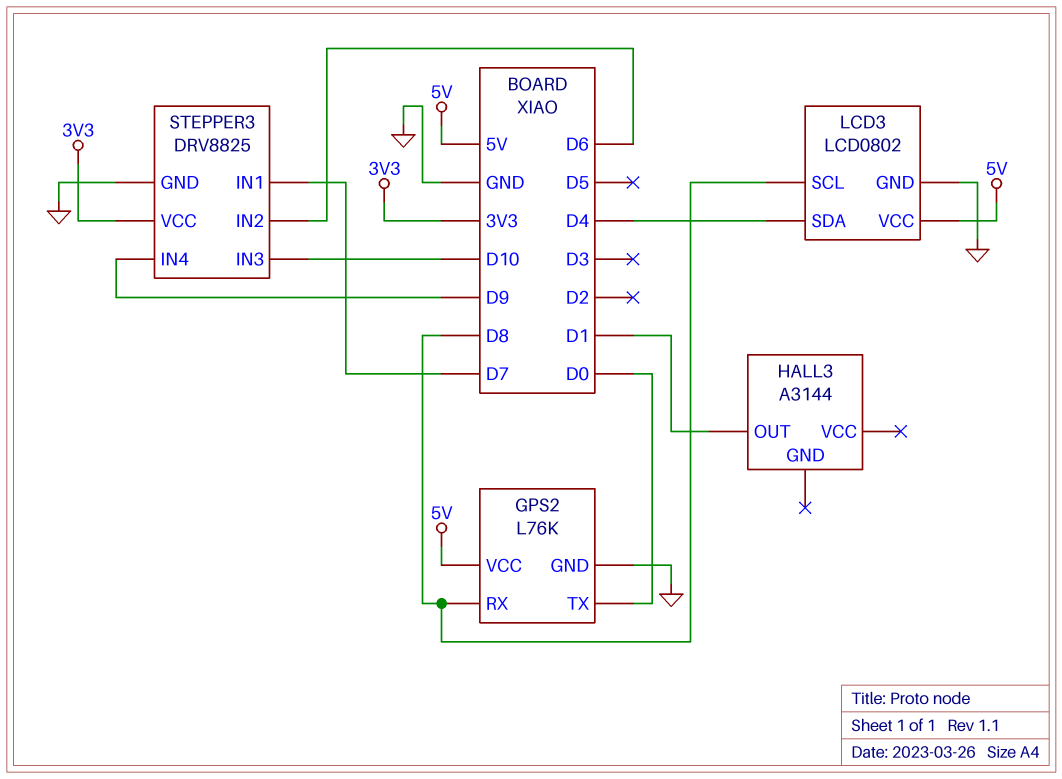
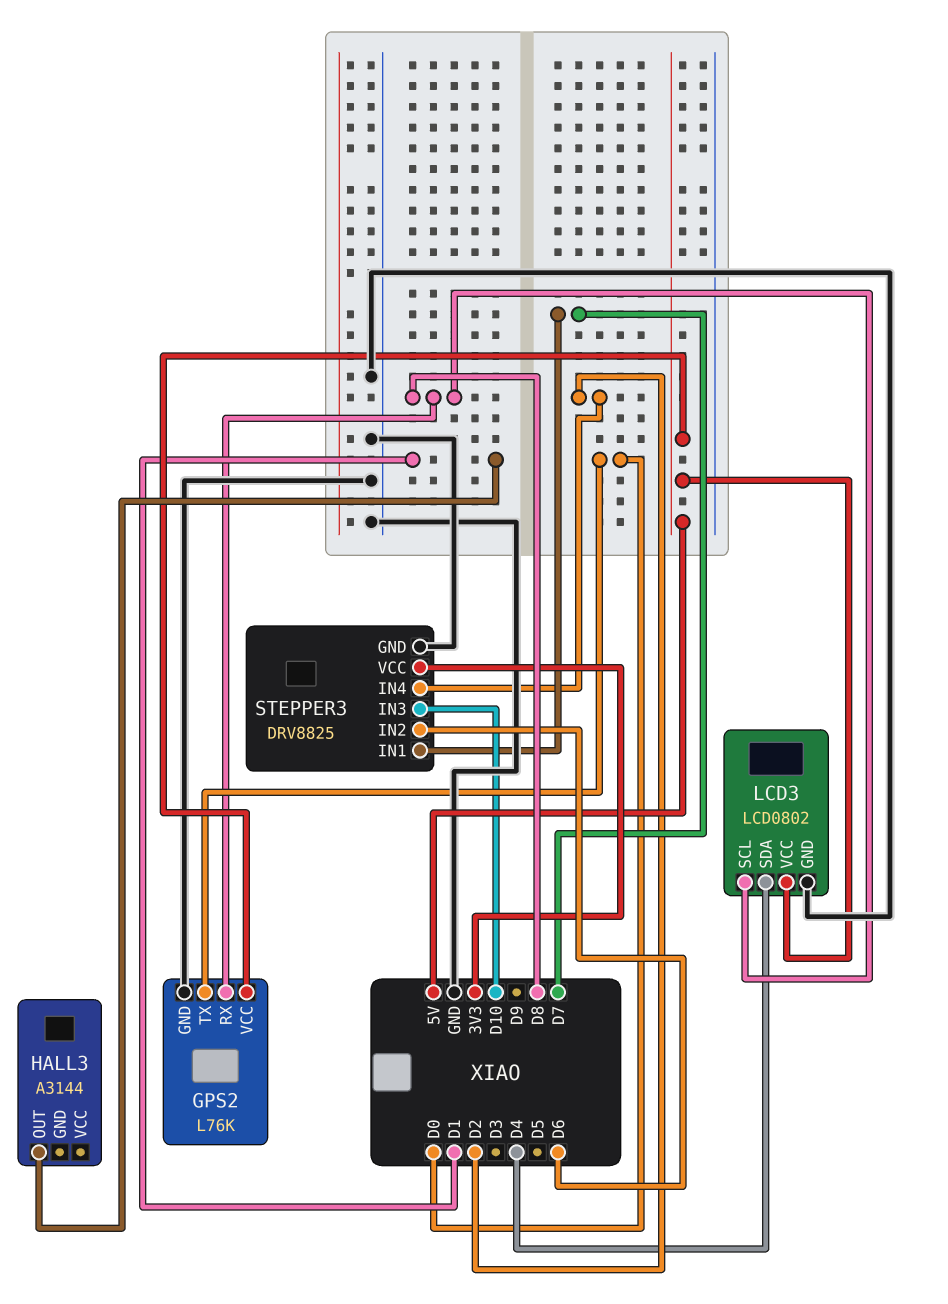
STEPPER3 pin IN4: D9 -> D2

